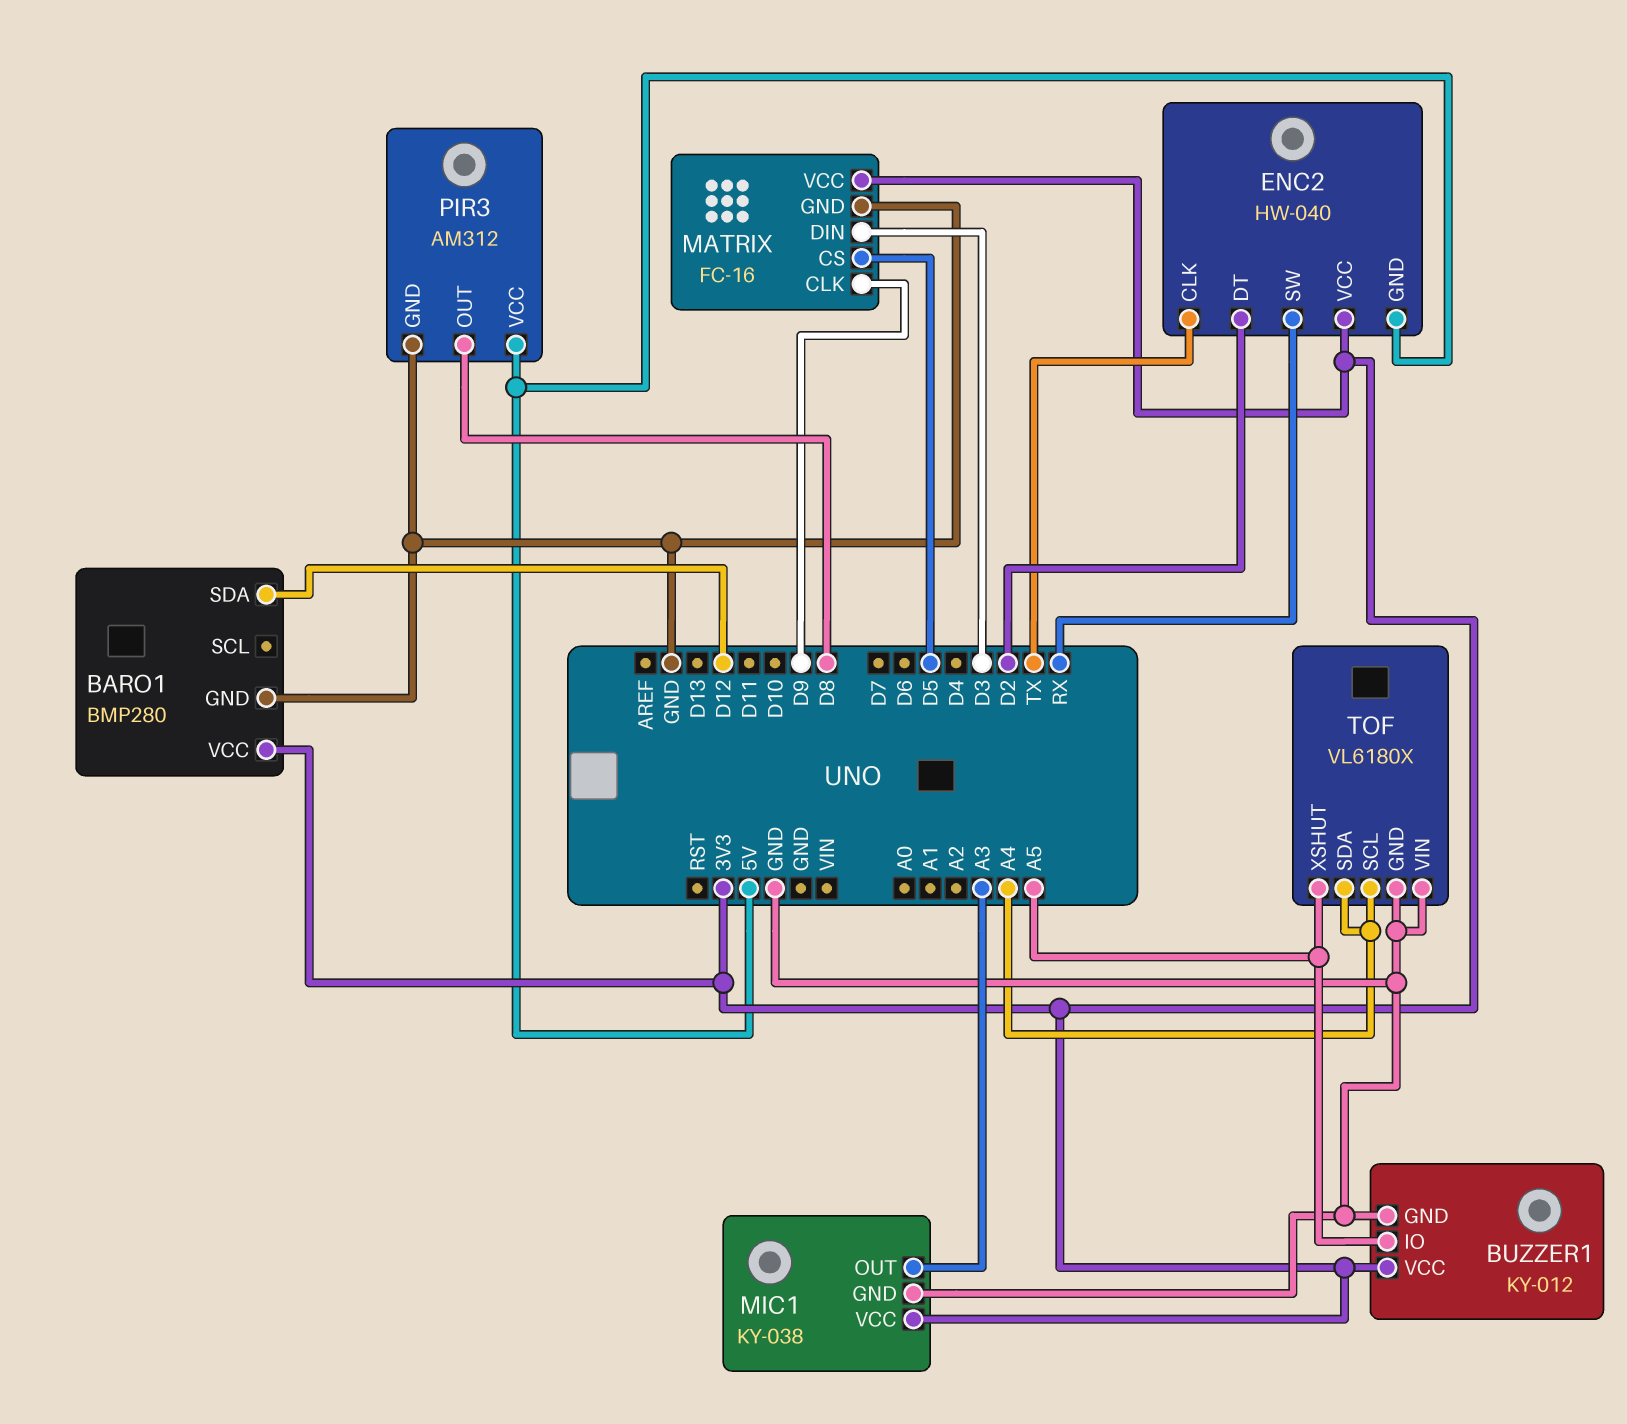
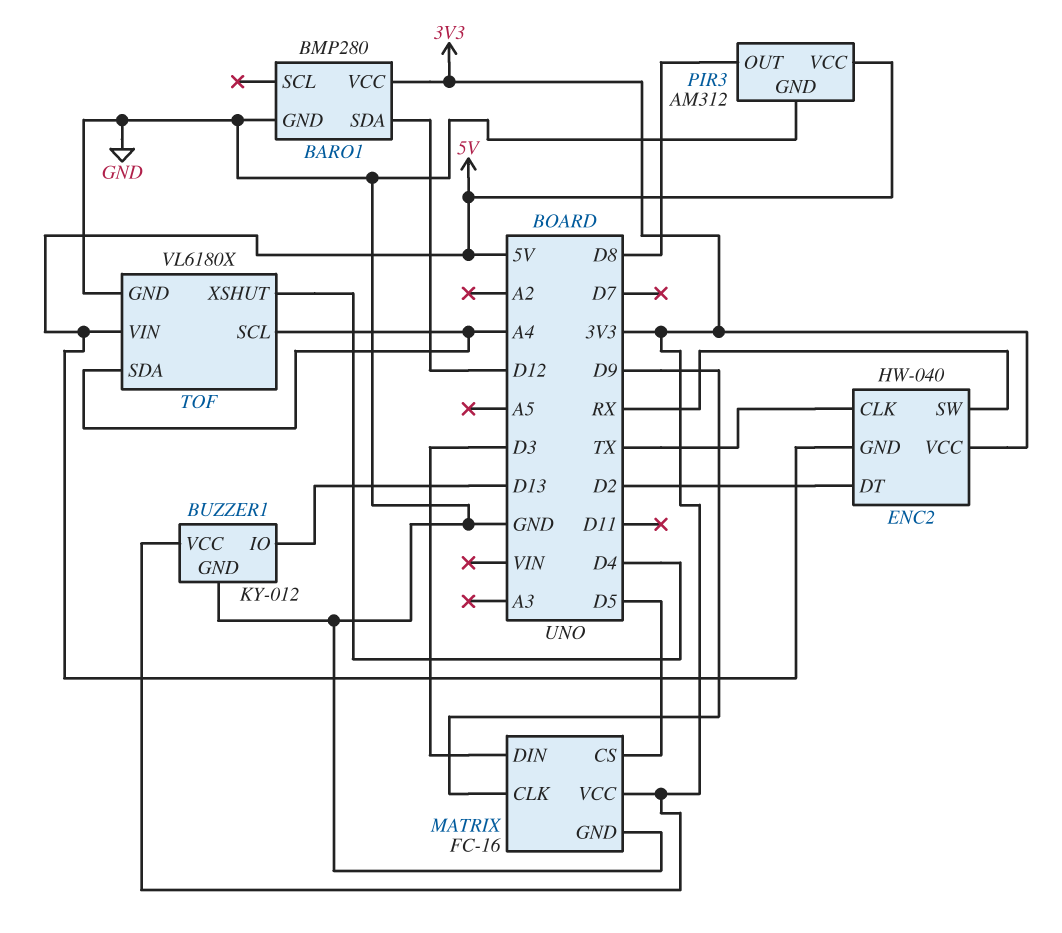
BUZZER1 pin IO: A5 -> D13
MIC1: KY-038 -> none
MIC1 pin GND: GND -> none
MIC1 pin OUT: A3 -> none
MIC1 pin VCC: 3V3 -> none
TOF pin VIN: GND -> 5V
TOF pin XSHUT: A5 -> D4

